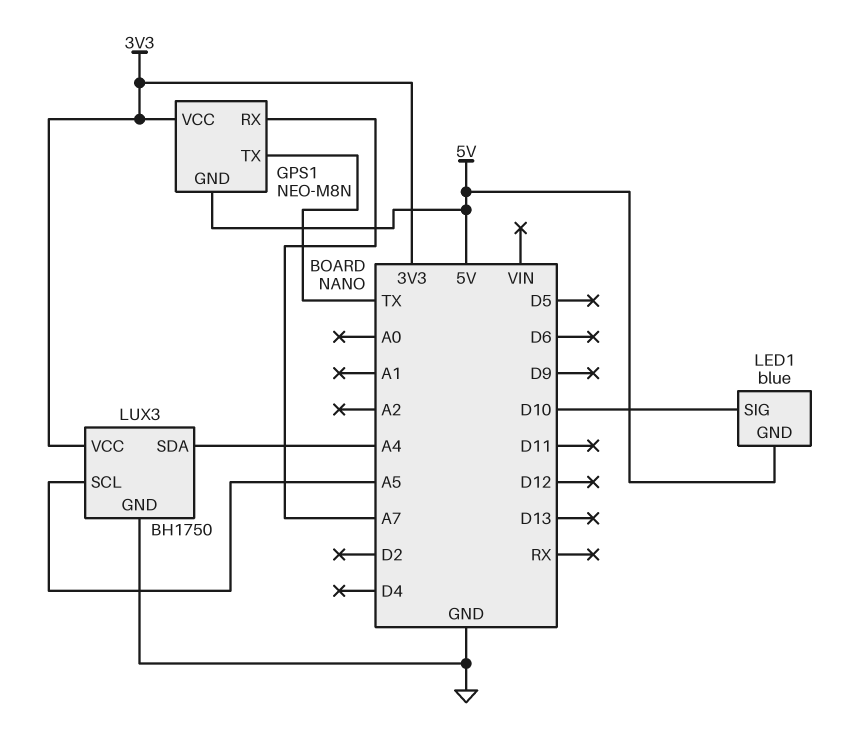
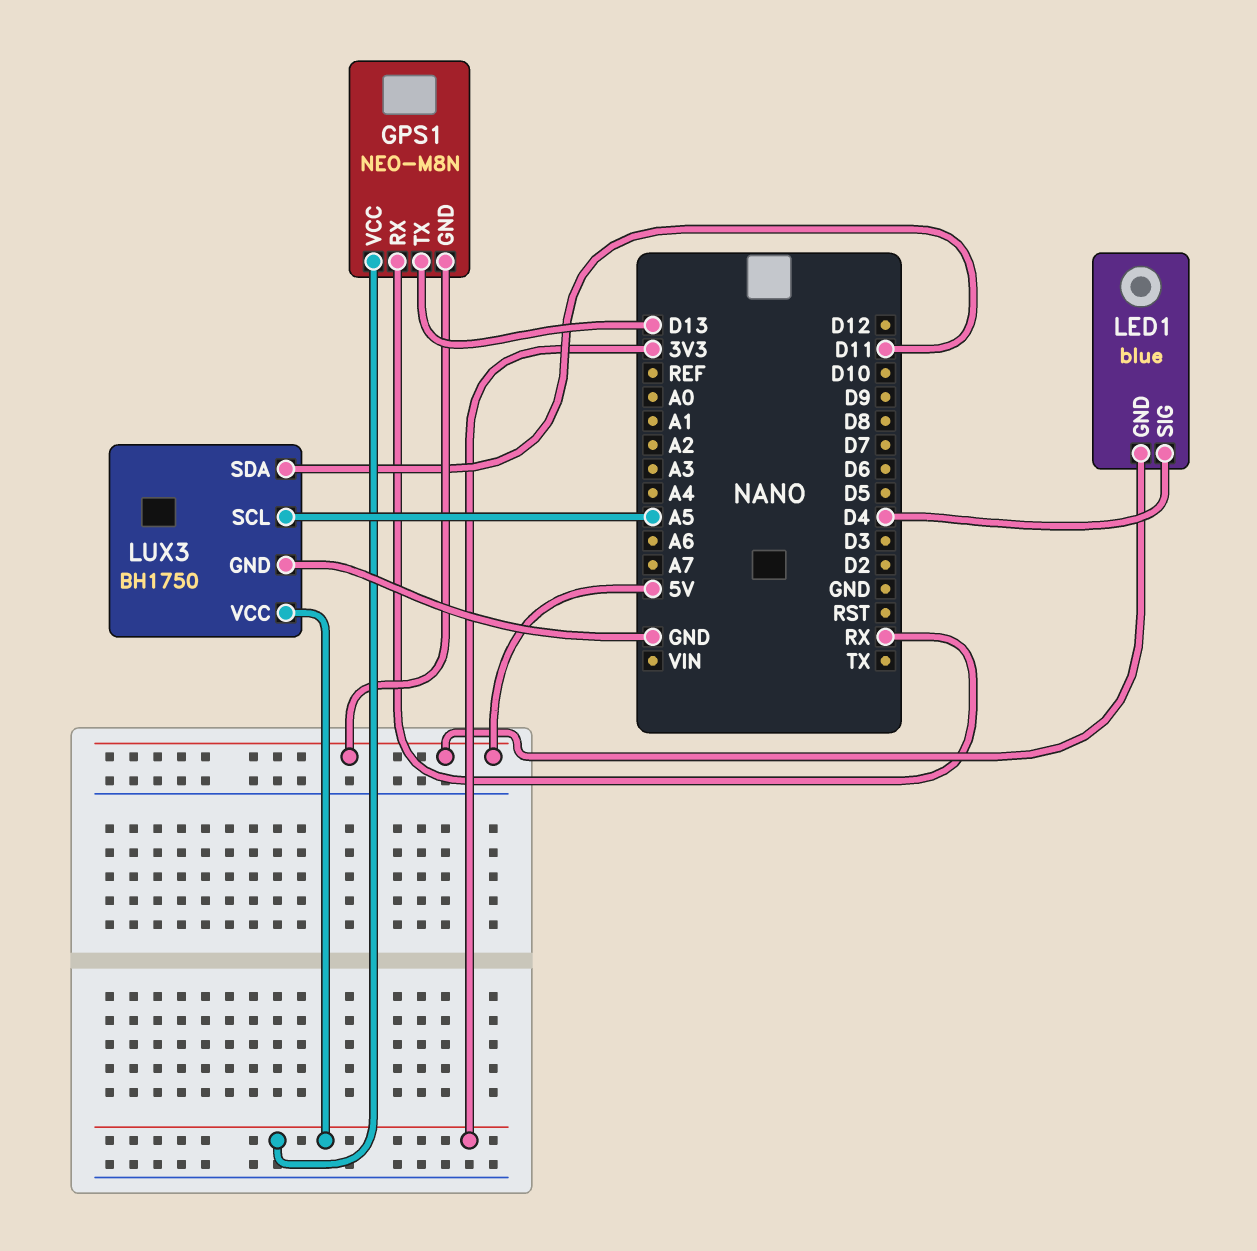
GPS1 pin RX: A7 -> RX
GPS1 pin TX: TX -> D13
LED1 pin SIG: D10 -> D4
LUX3 pin SDA: A4 -> D11

